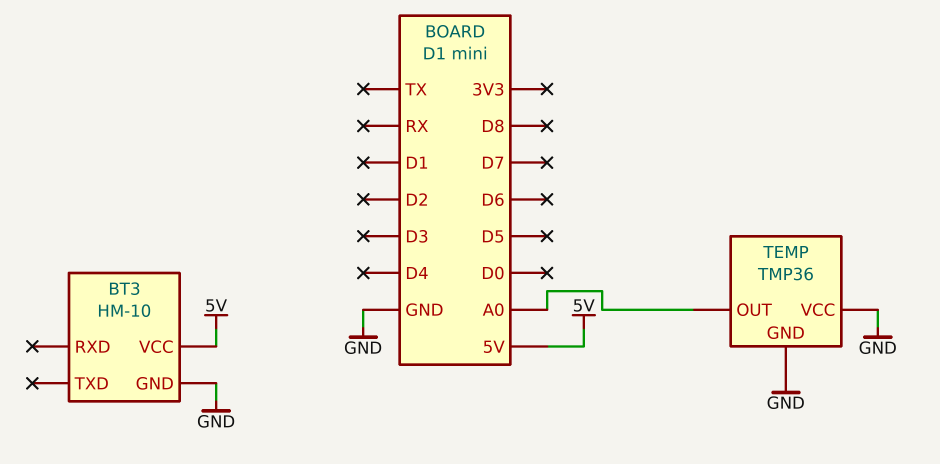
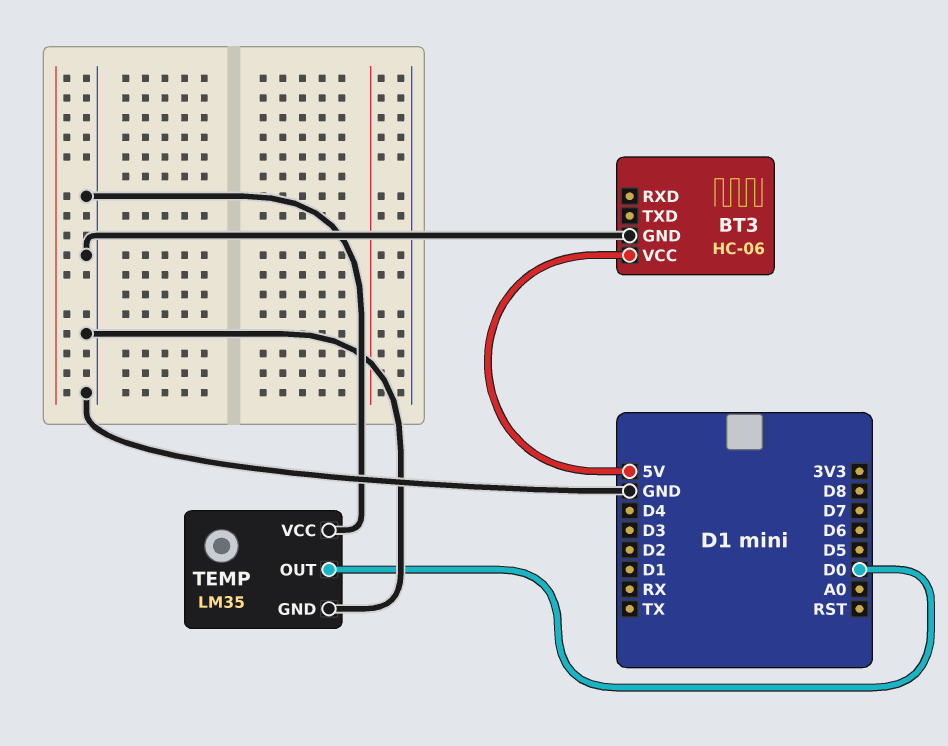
BT3: HM-10 -> HC-06
TEMP: TMP36 -> LM35
TEMP pin OUT: A0 -> D0

